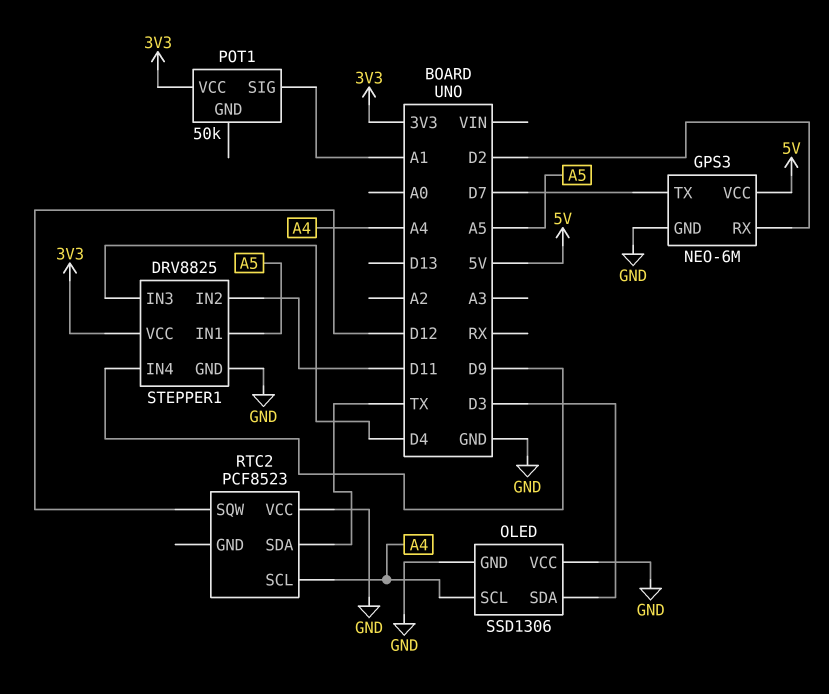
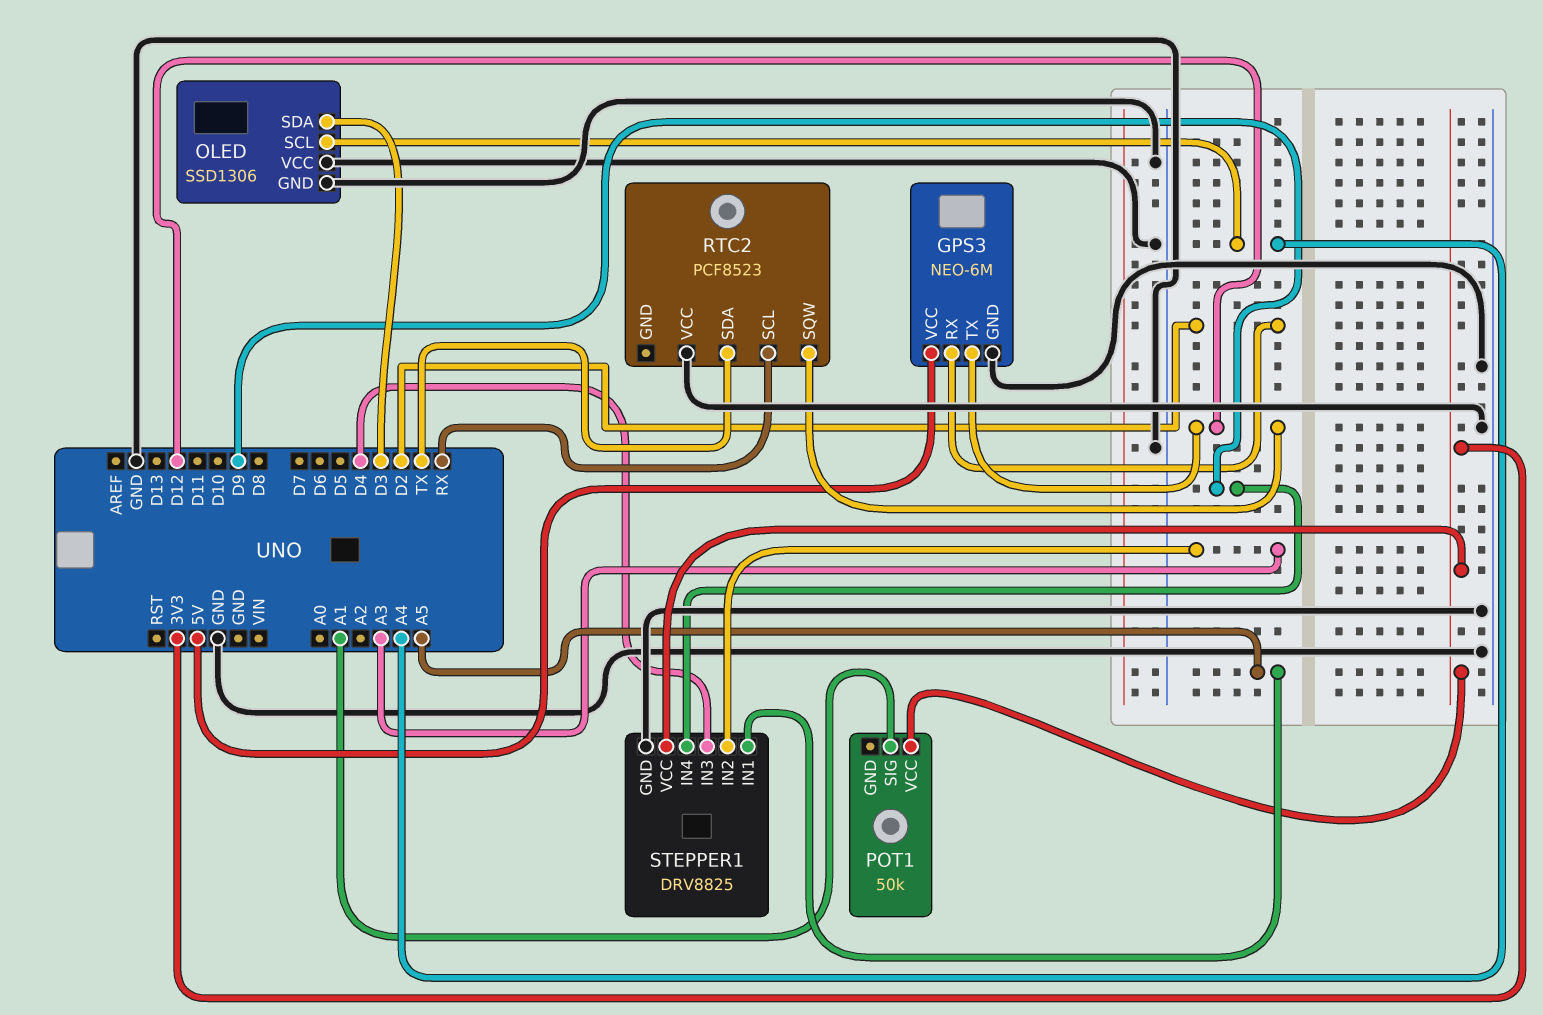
GPS3 pin TX: D7 -> D12
RTC2 pin SCL: A4 -> RX
STEPPER1 pin IN2: D11 -> A3

